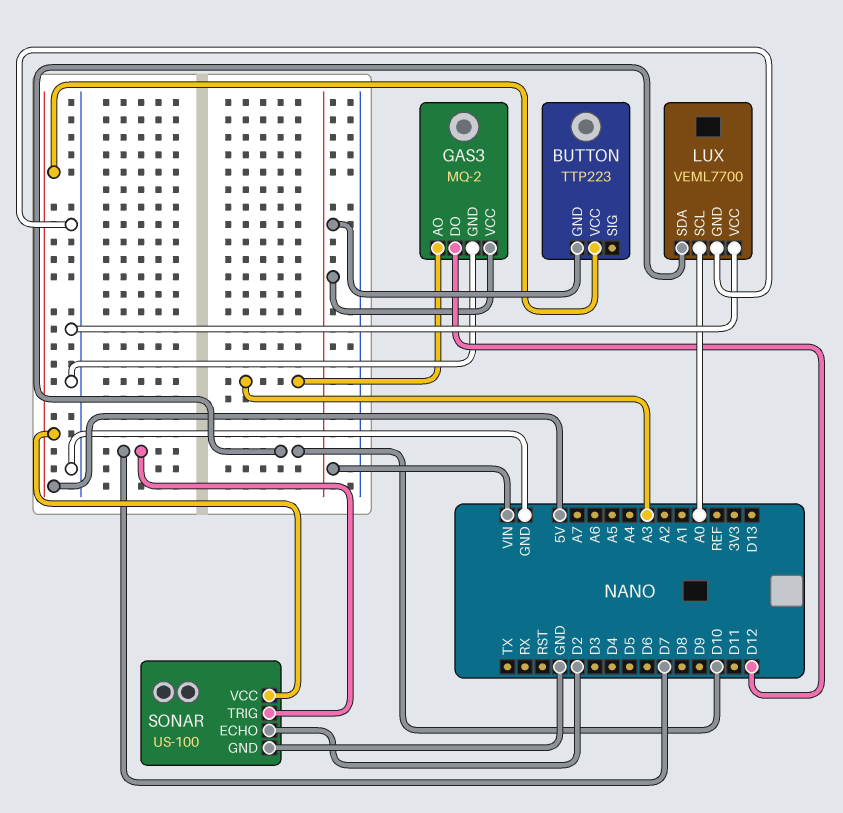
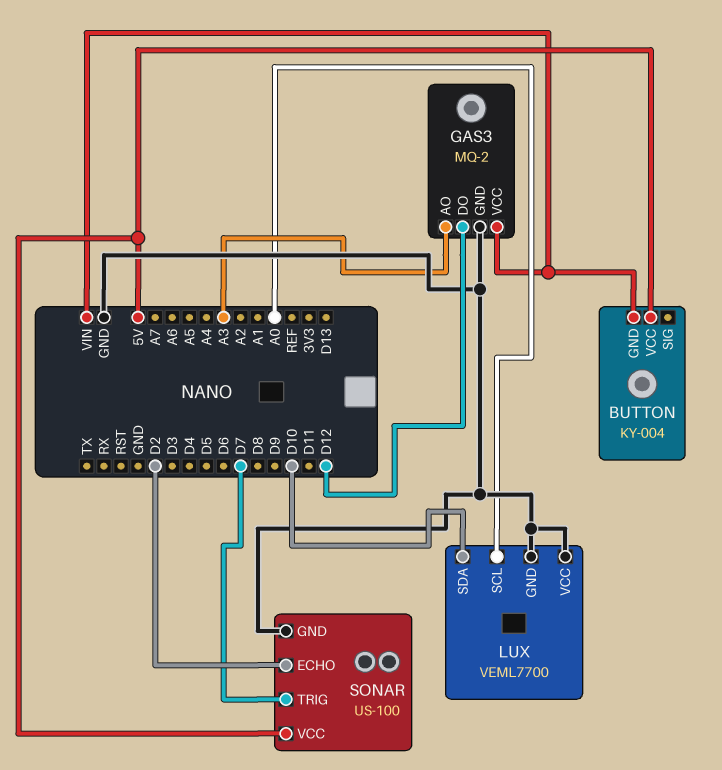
BUTTON: TTP223 -> KY-004

